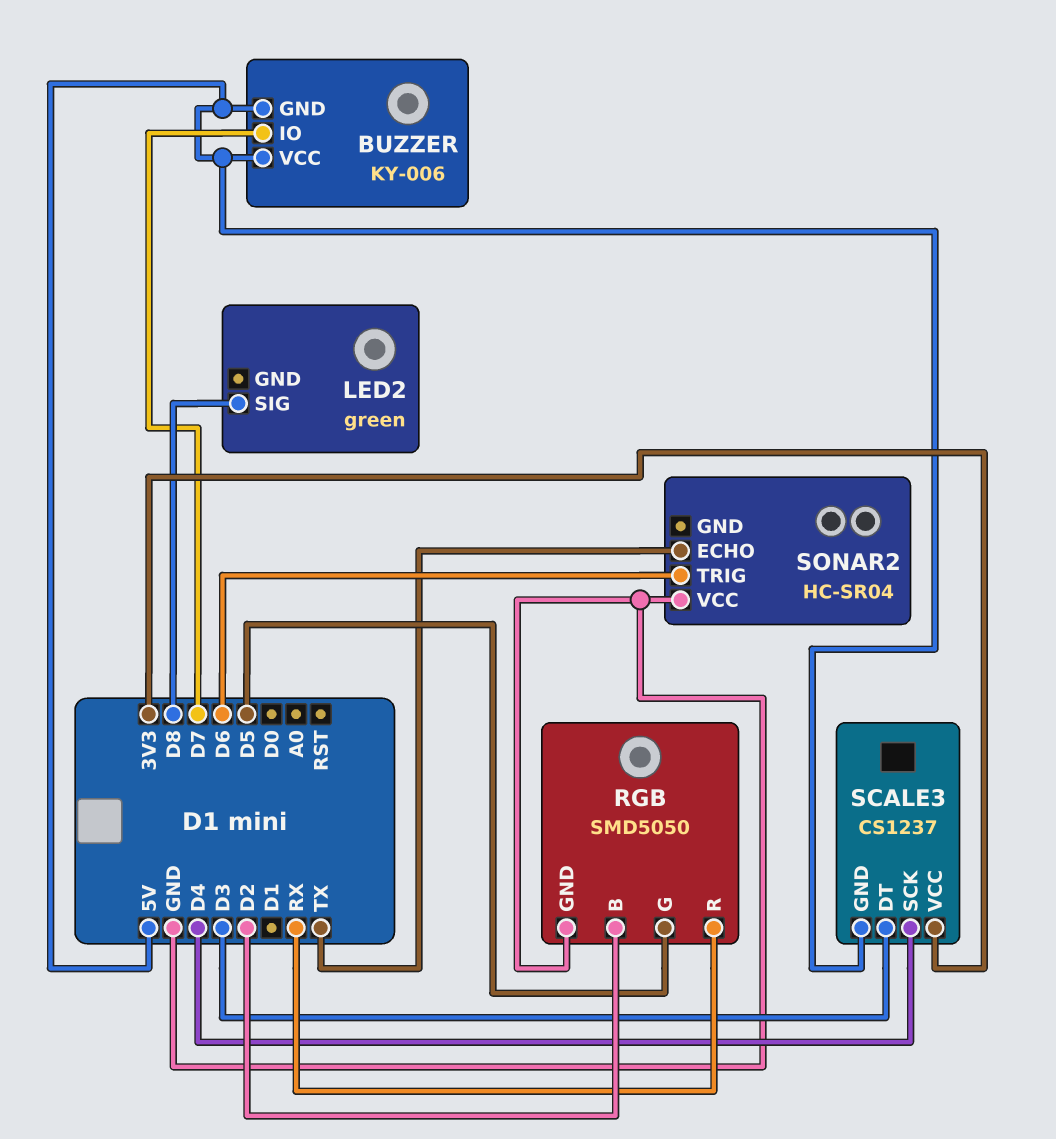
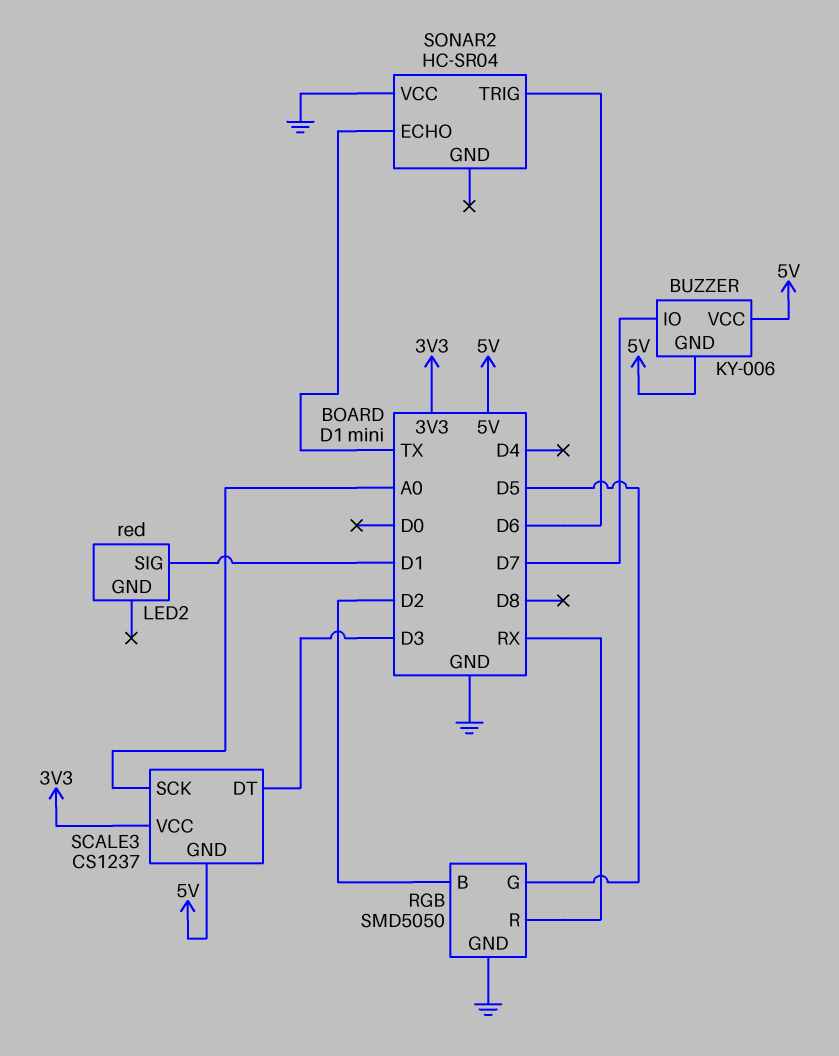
LED2: green -> red
LED2 pin SIG: D8 -> D1
SCALE3 pin SCK: D4 -> A0

